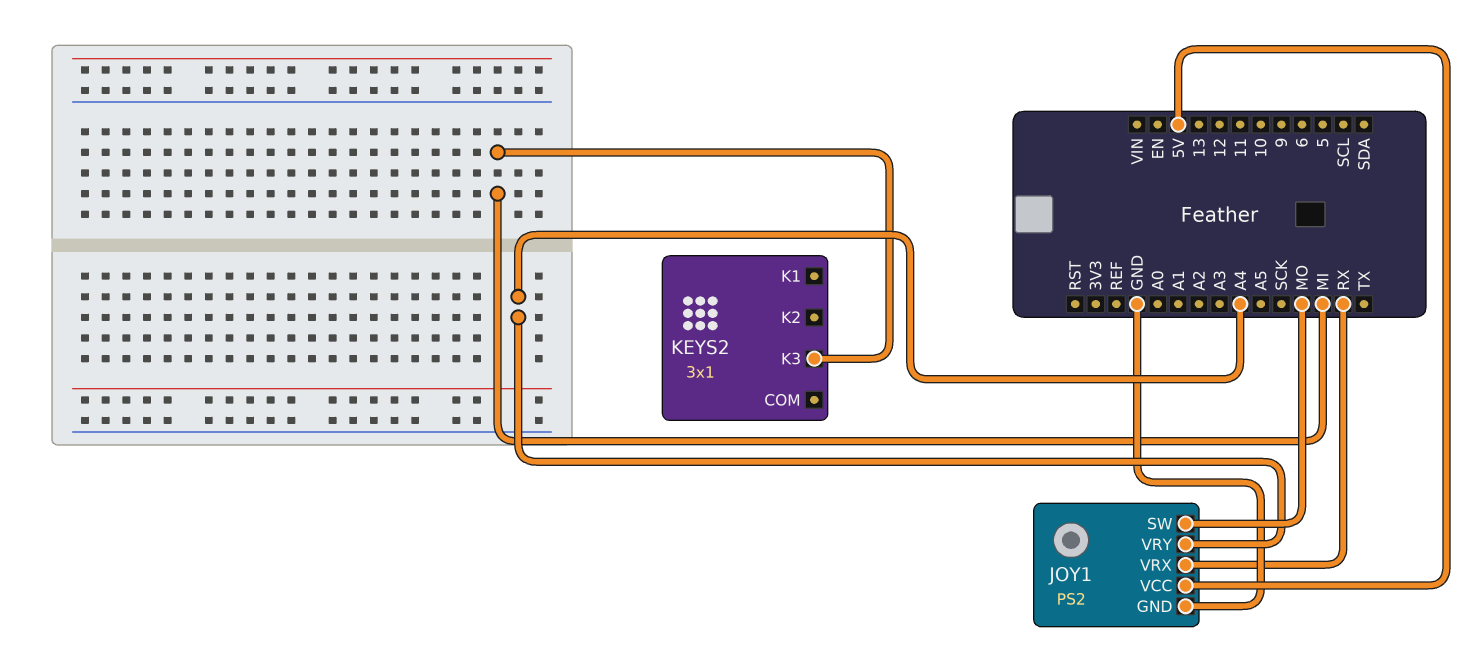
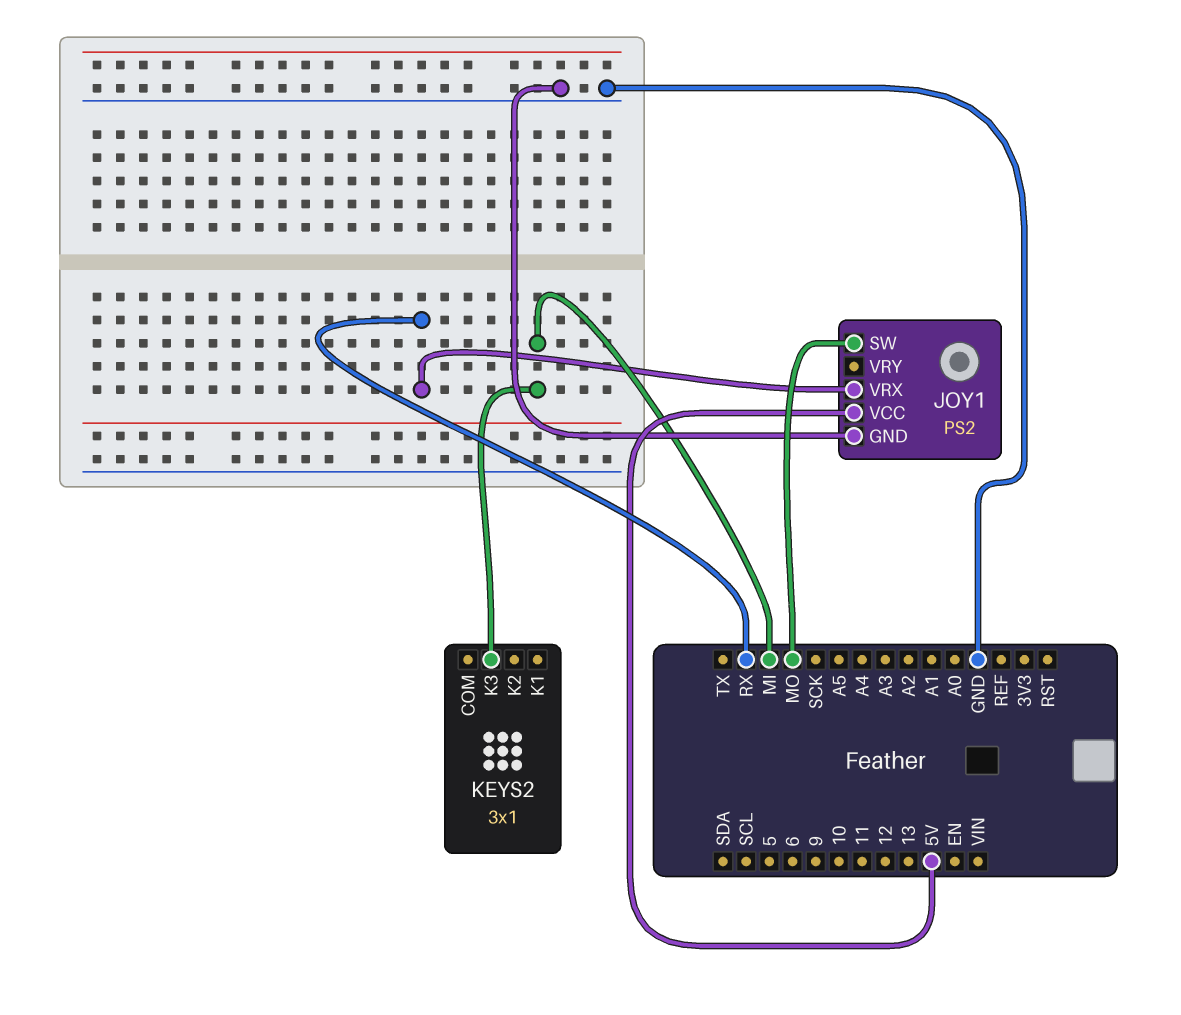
JOY1 pin VRY: A4 -> none

